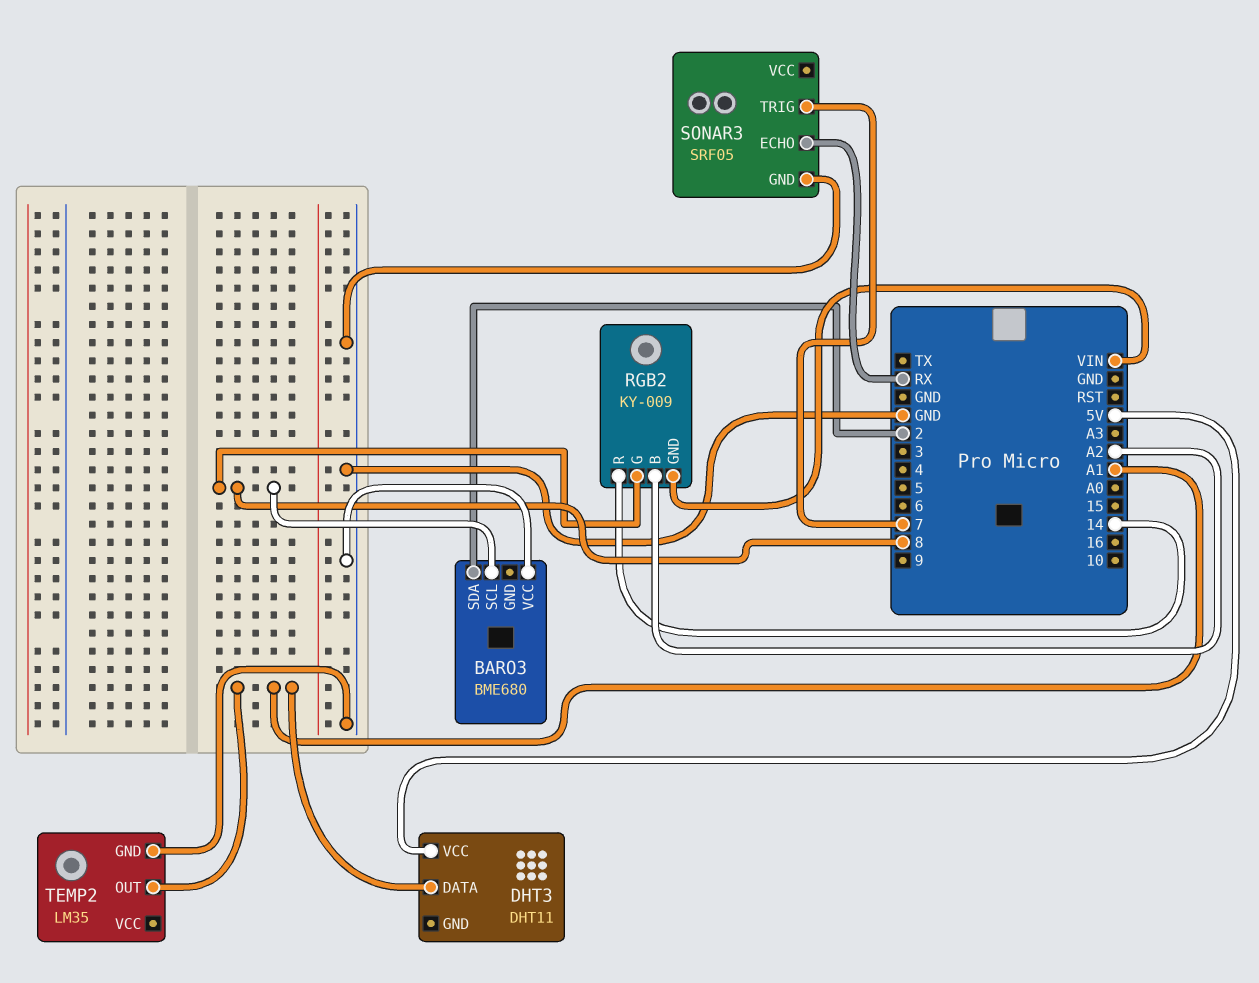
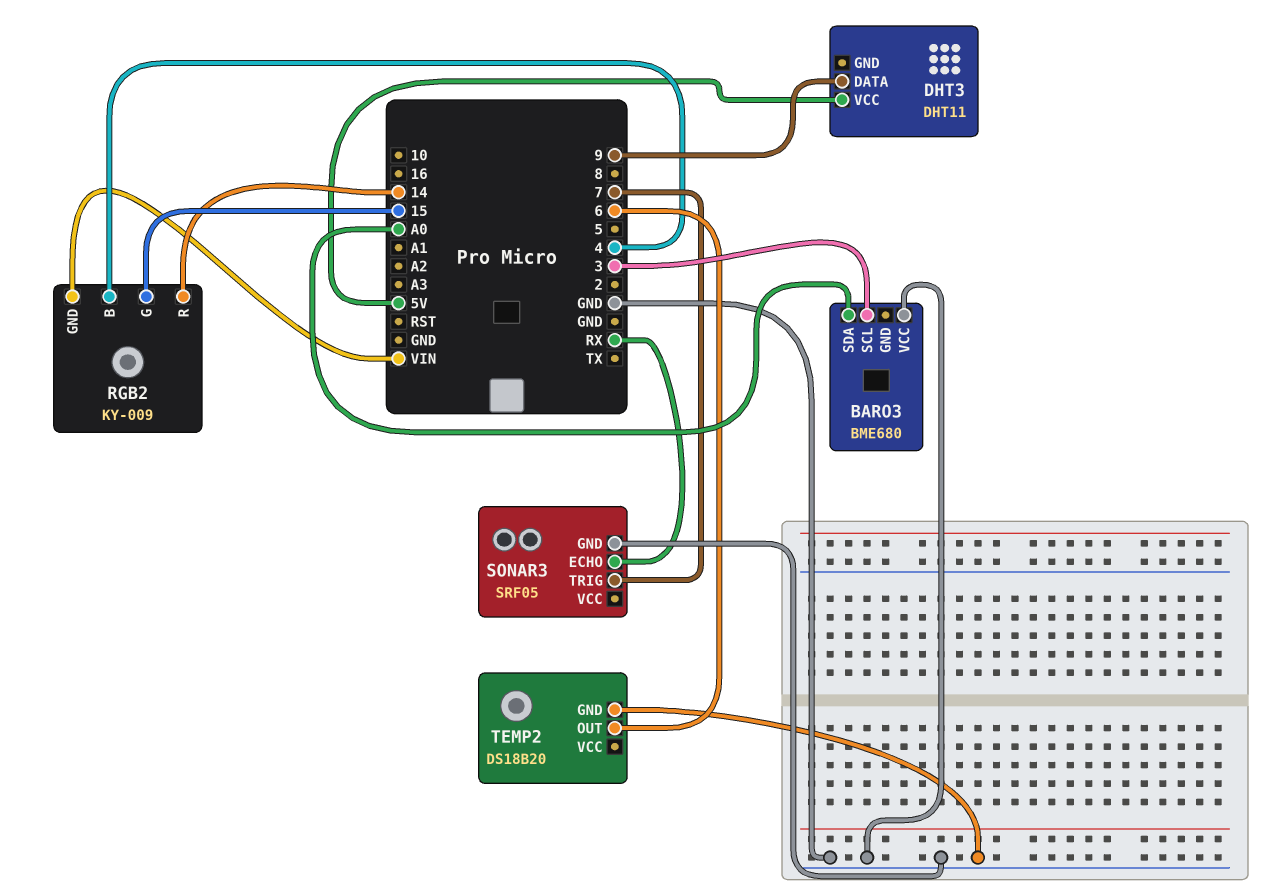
BARO3 pin SCL: 8 -> 3
BARO3 pin SDA: 2 -> A0
DHT3 pin DATA: A1 -> 9
RGB2 pin B: A2 -> 4
RGB2 pin G: 8 -> 15
TEMP2: LM35 -> DS18B20
TEMP2 pin OUT: A1 -> 6

